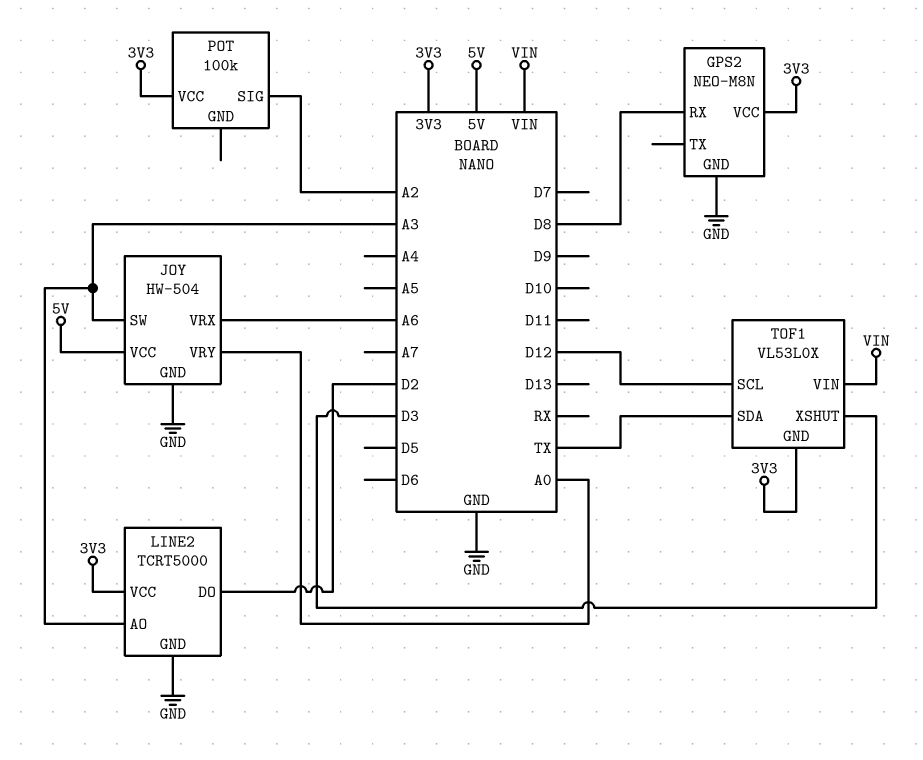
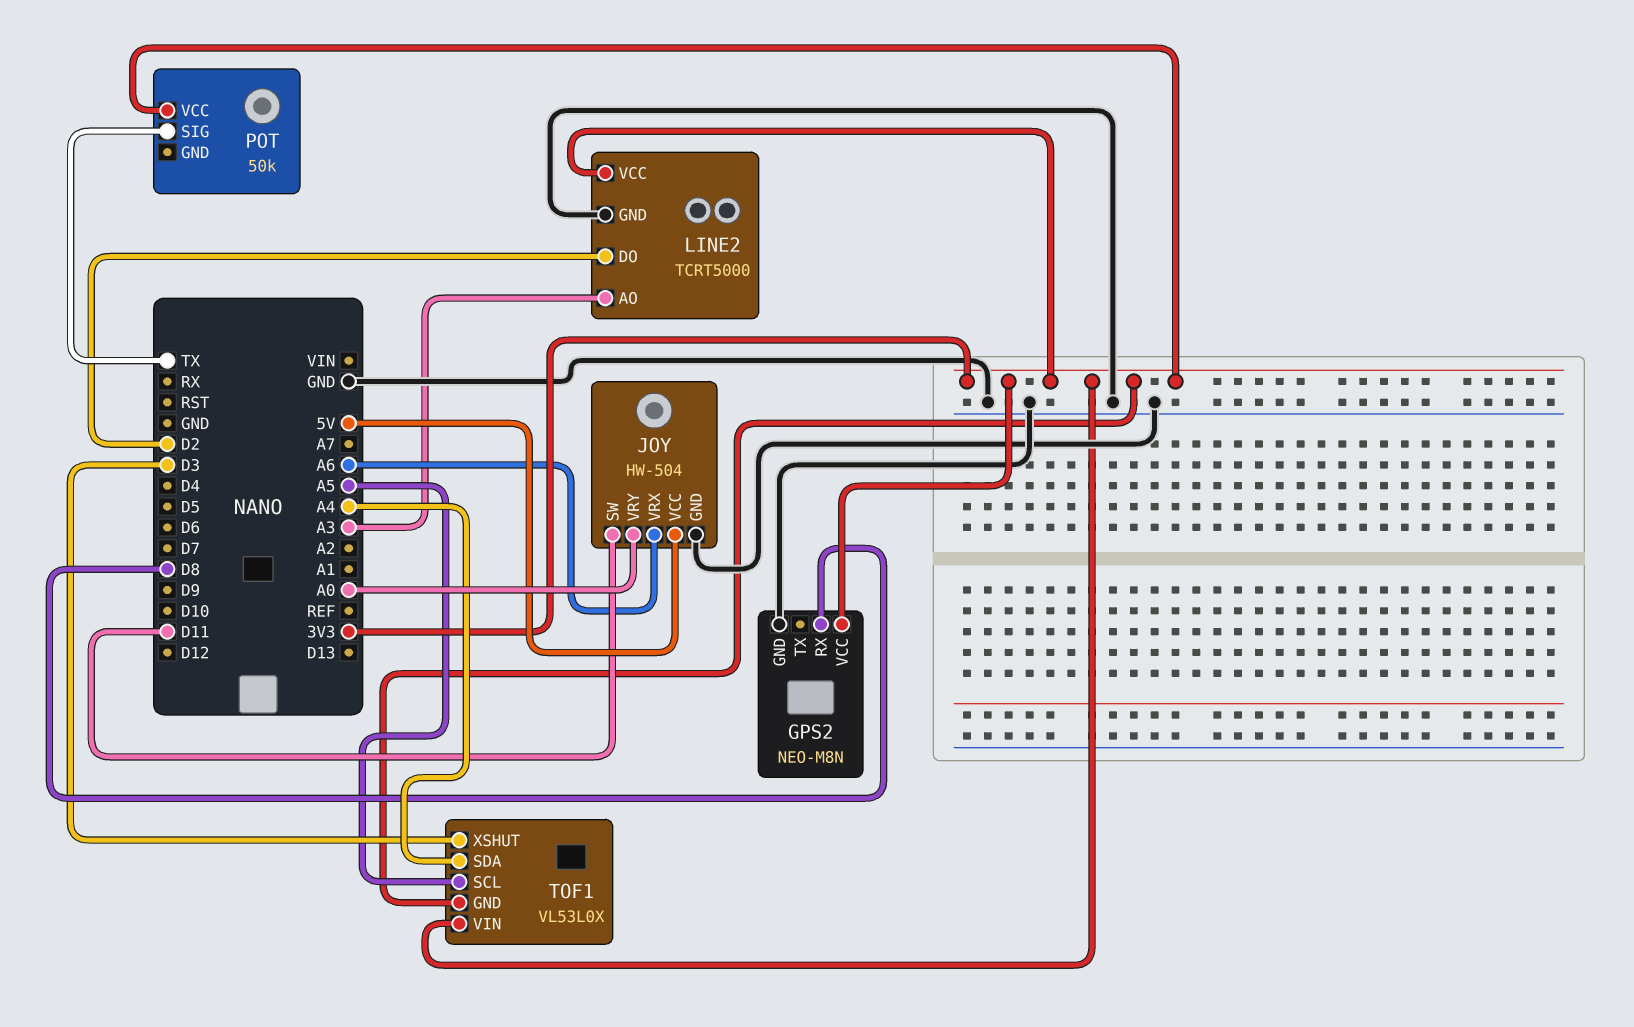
JOY pin SW: A3 -> D11
POT: 100k -> 50k
POT pin SIG: A2 -> TX
TOF1 pin SCL: D12 -> A5
TOF1 pin SDA: TX -> A4
TOF1 pin VIN: VIN -> 3V3

